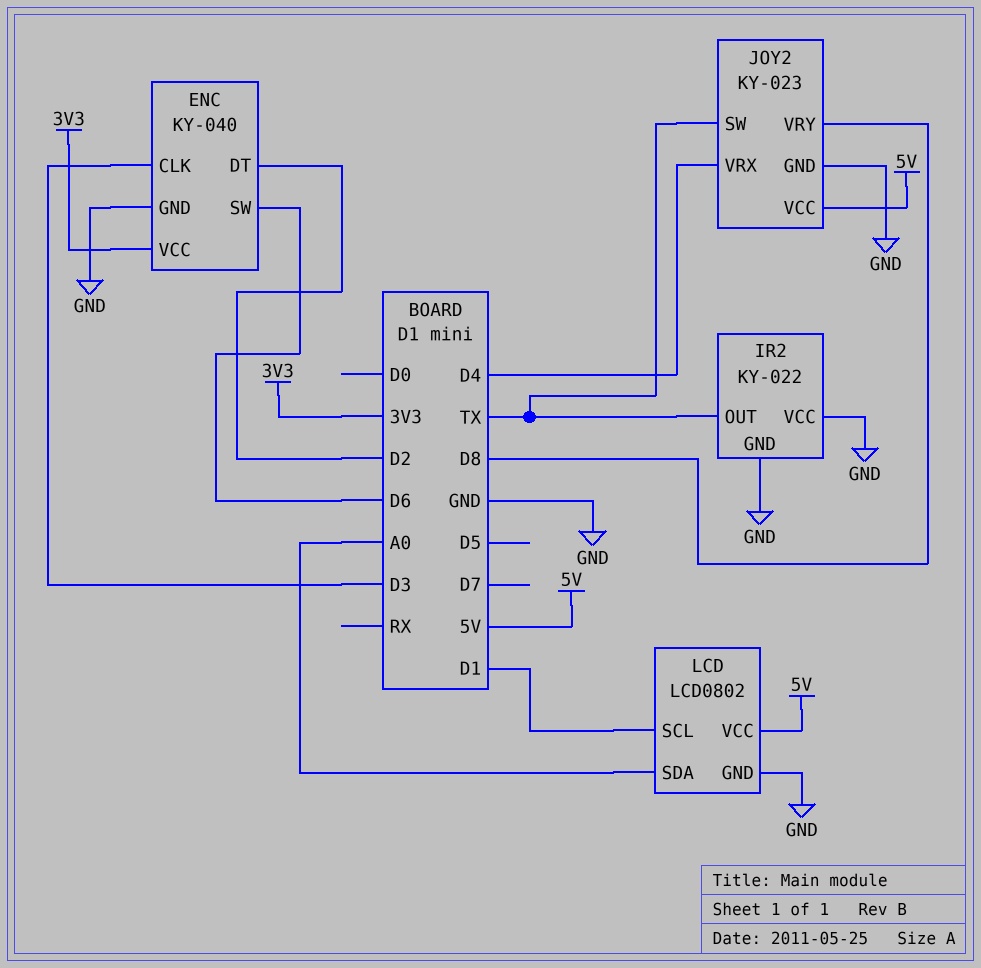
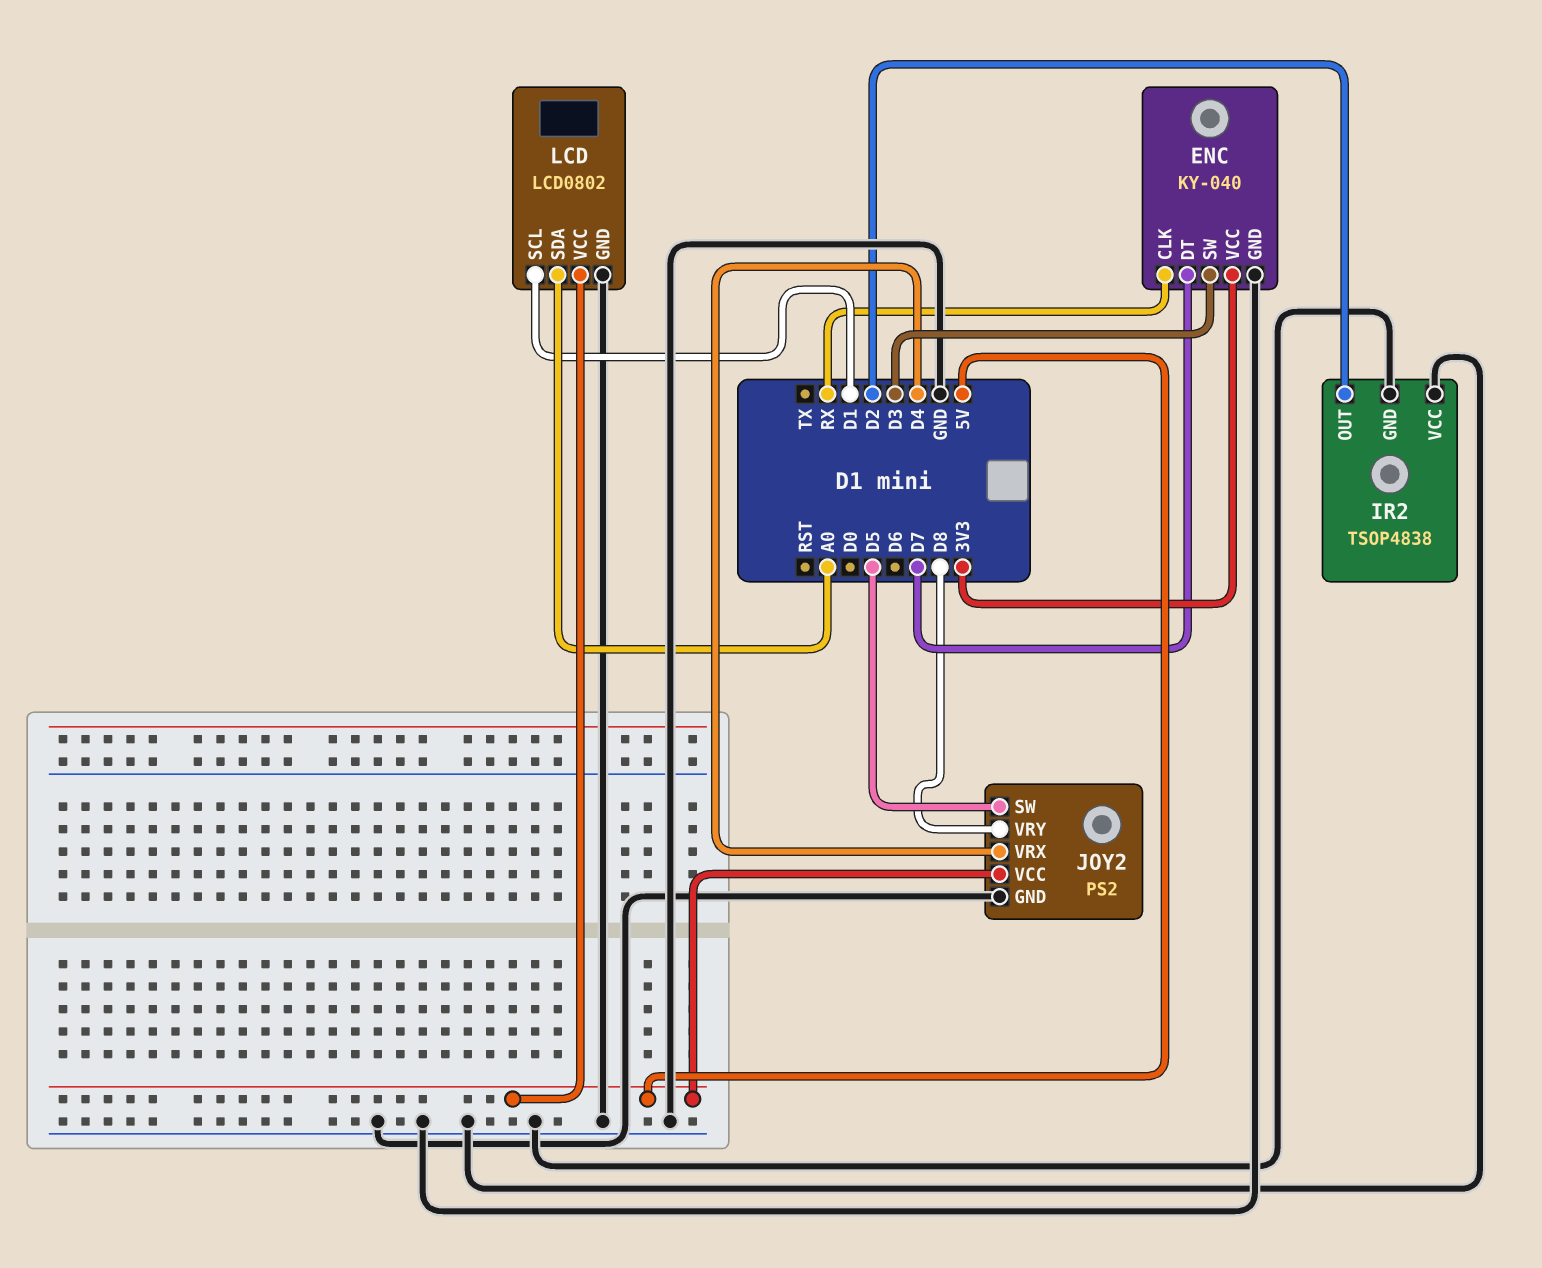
ENC pin CLK: D3 -> RX
ENC pin DT: D2 -> D7
ENC pin SW: D6 -> D3
IR2: KY-022 -> TSOP4838
IR2 pin OUT: TX -> D2
JOY2: KY-023 -> PS2
JOY2 pin SW: TX -> D5

